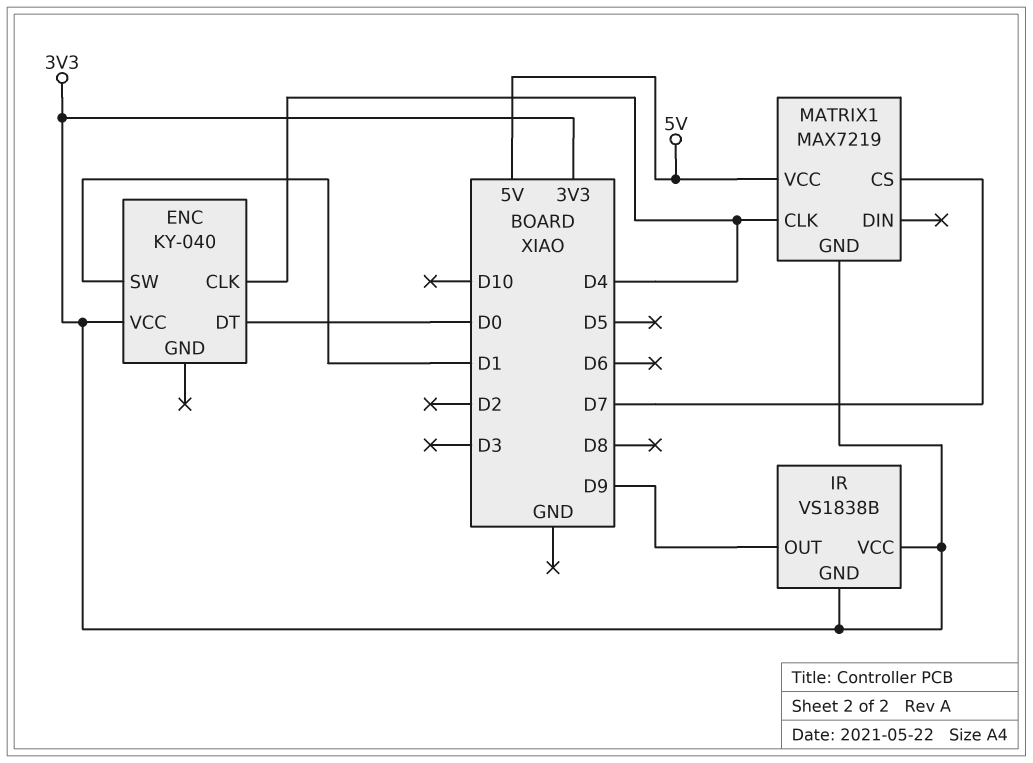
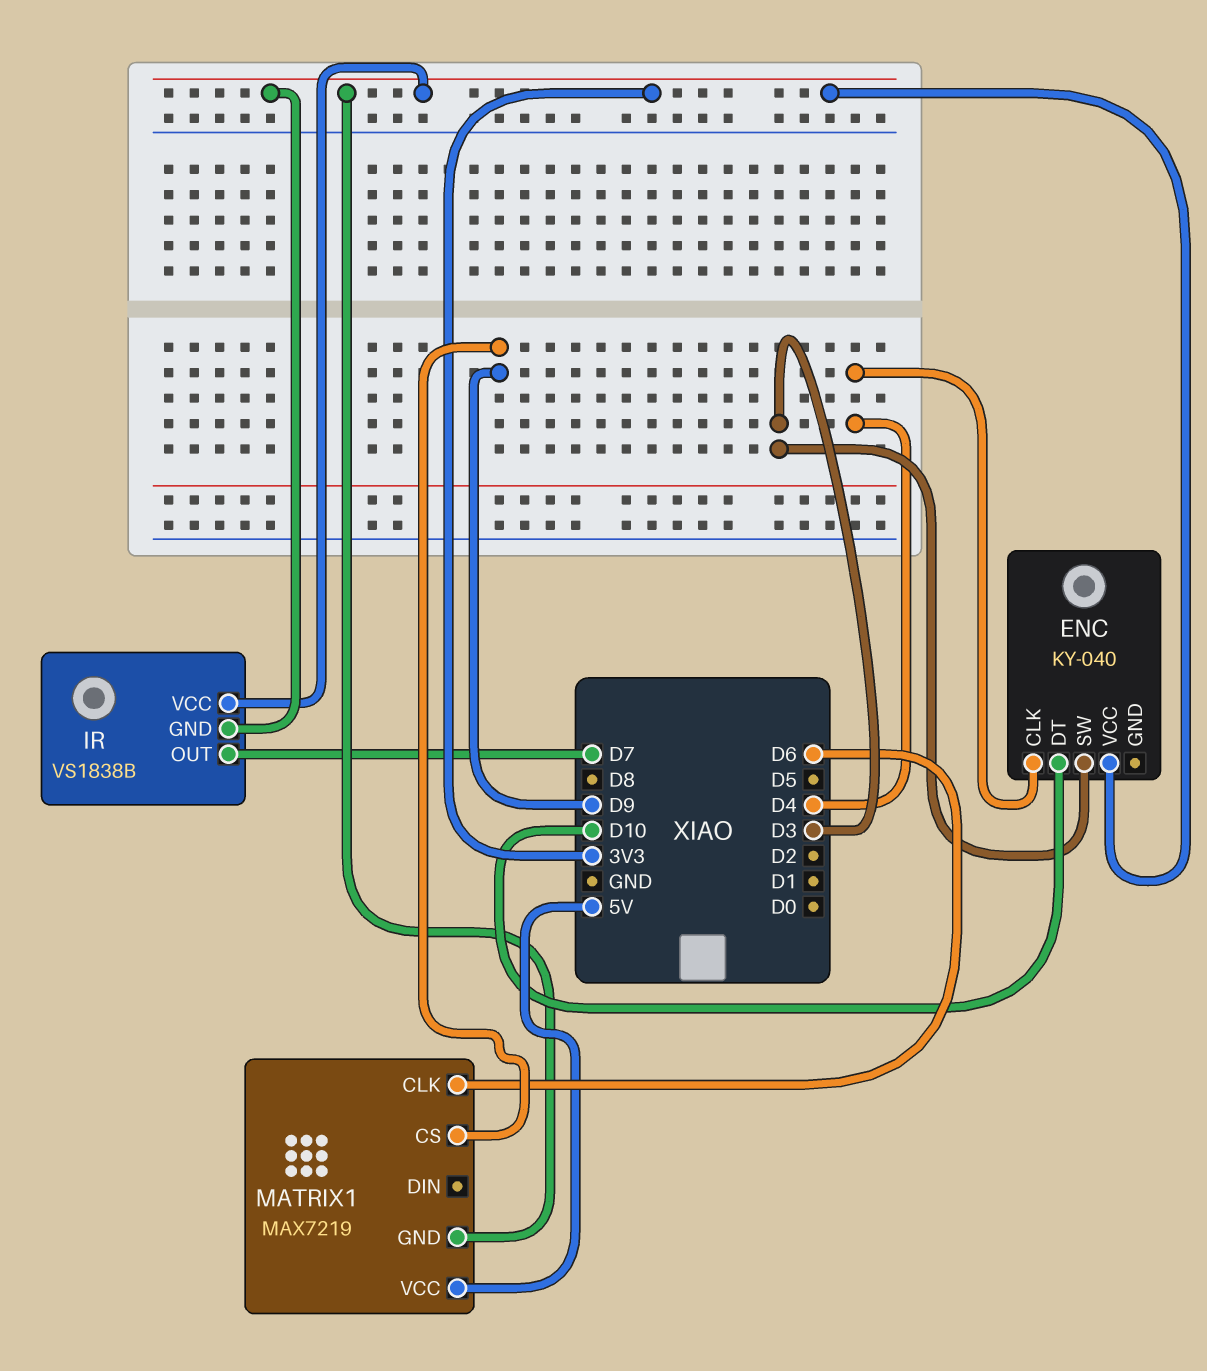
ENC pin DT: D0 -> D10
ENC pin SW: D1 -> D3
IR pin OUT: D9 -> D7
MATRIX1 pin CLK: D4 -> D6
MATRIX1 pin CS: D7 -> D9

